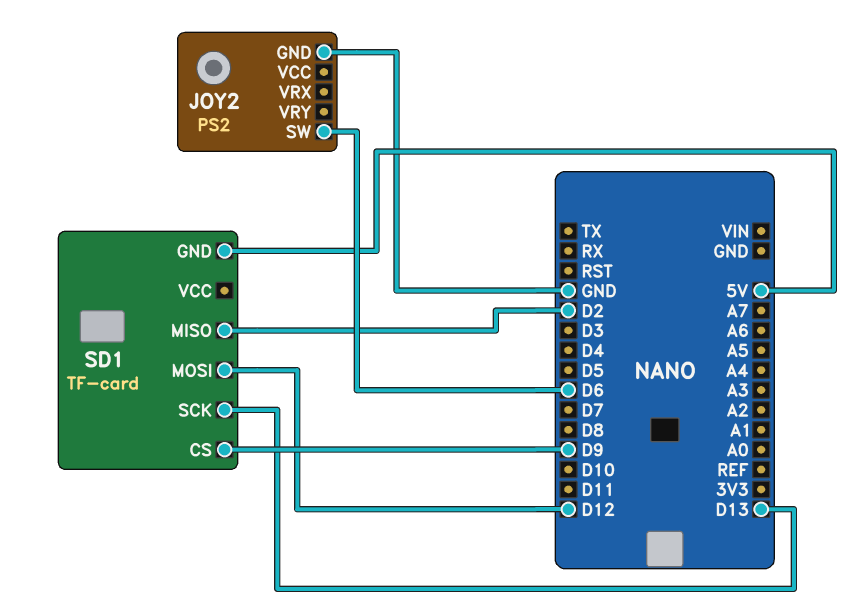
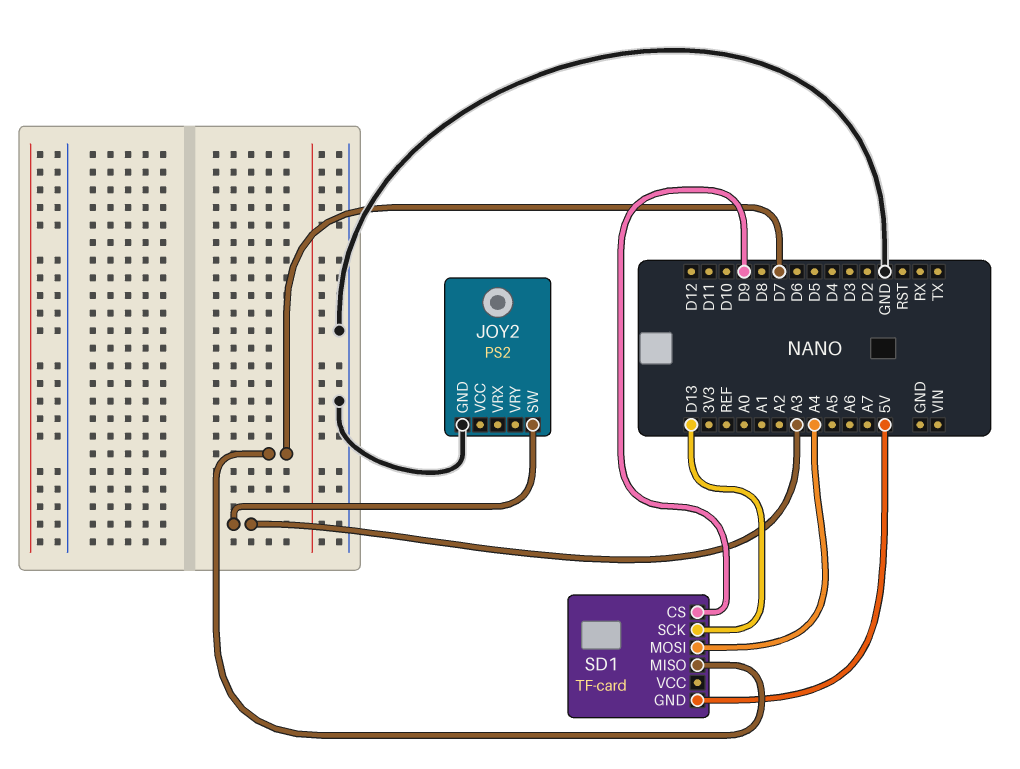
JOY2 pin SW: D6 -> A3
SD1 pin MISO: D2 -> D7
SD1 pin MOSI: D12 -> A4

